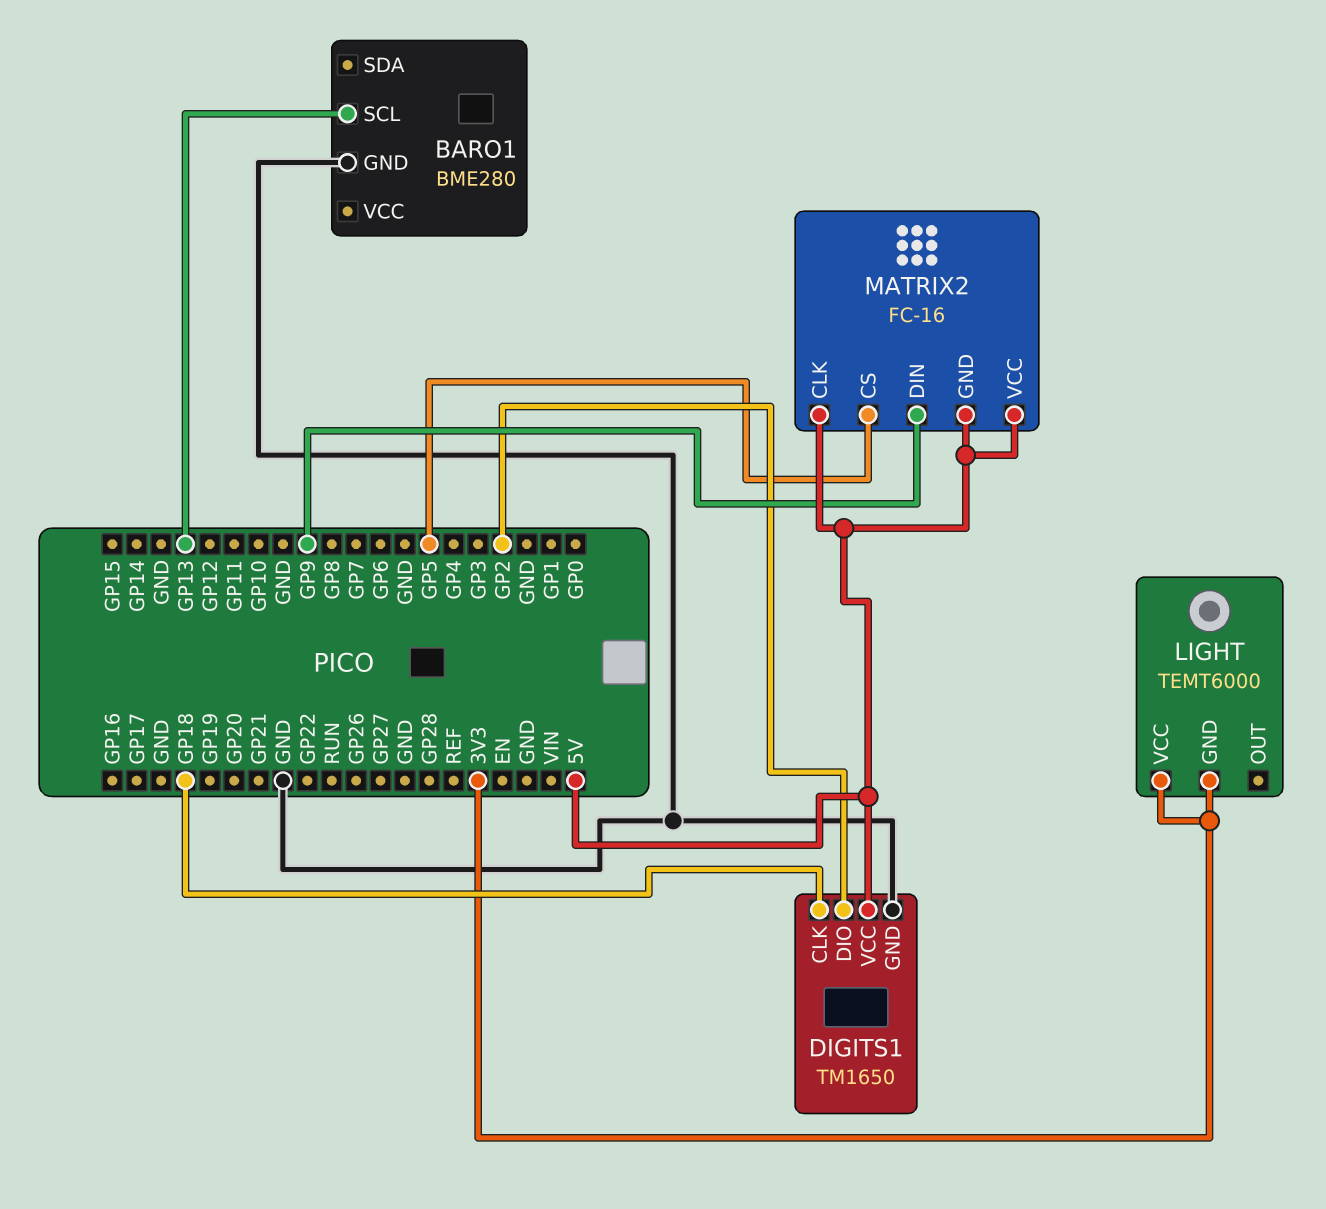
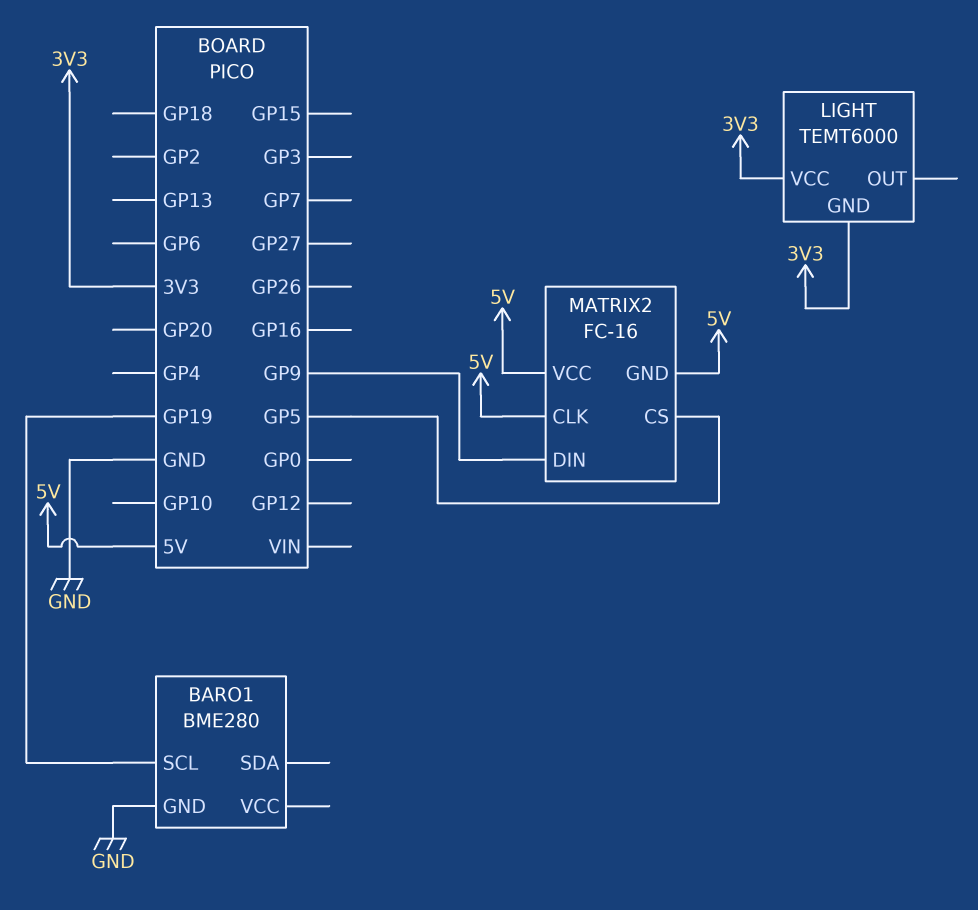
BARO1 pin SCL: GP13 -> GP19
DIGITS1: TM1650 -> none
DIGITS1 pin CLK: GP18 -> none
DIGITS1 pin DIO: GP2 -> none
DIGITS1 pin GND: GND -> none
DIGITS1 pin VCC: 5V -> none

